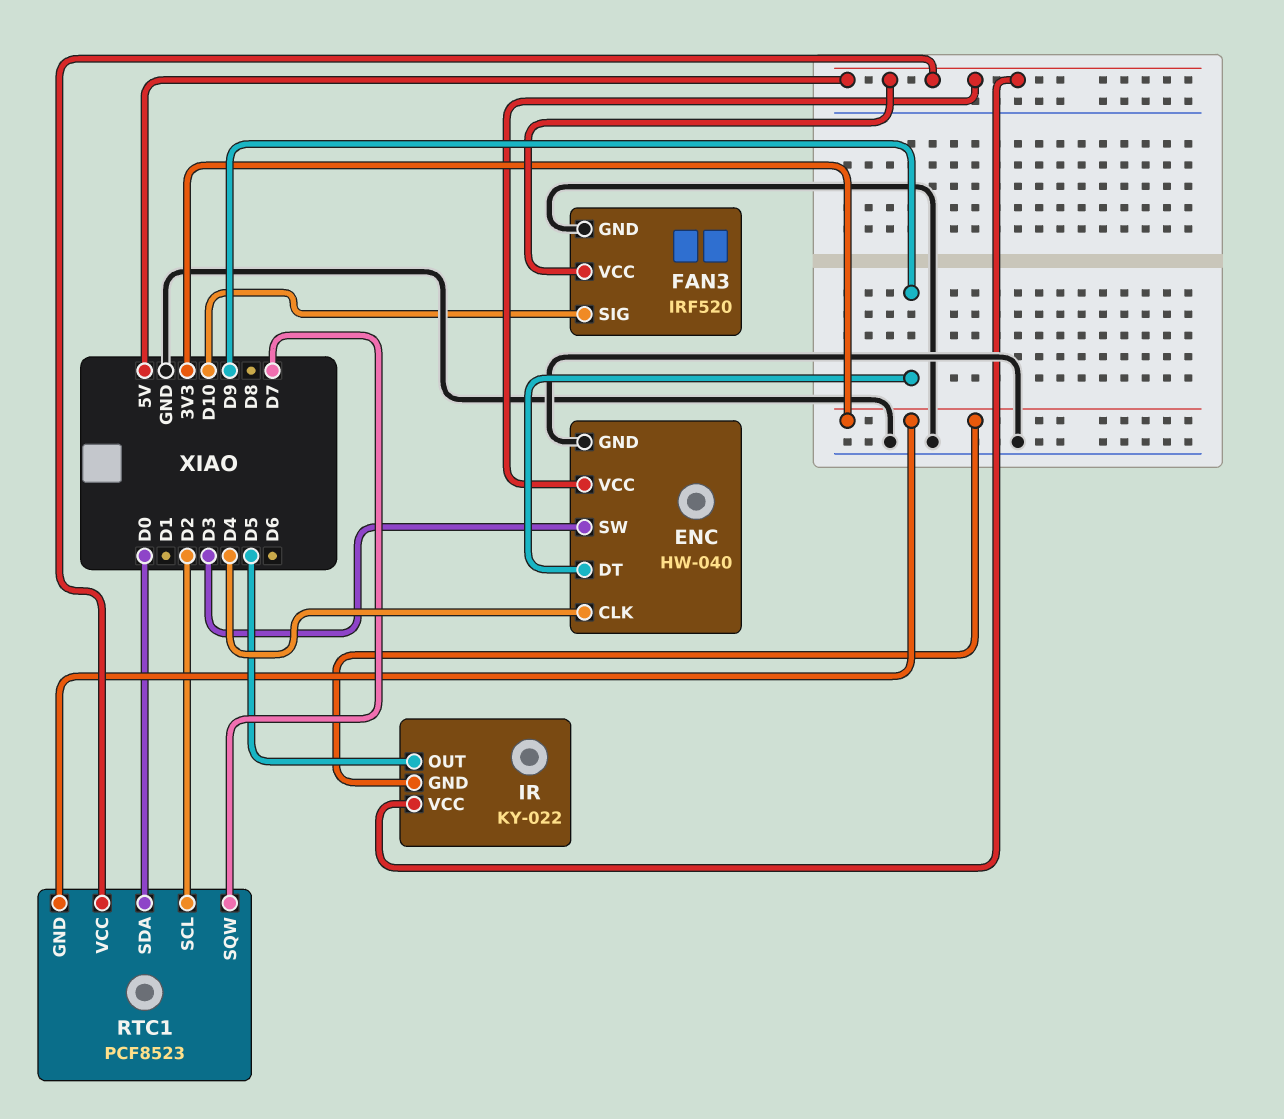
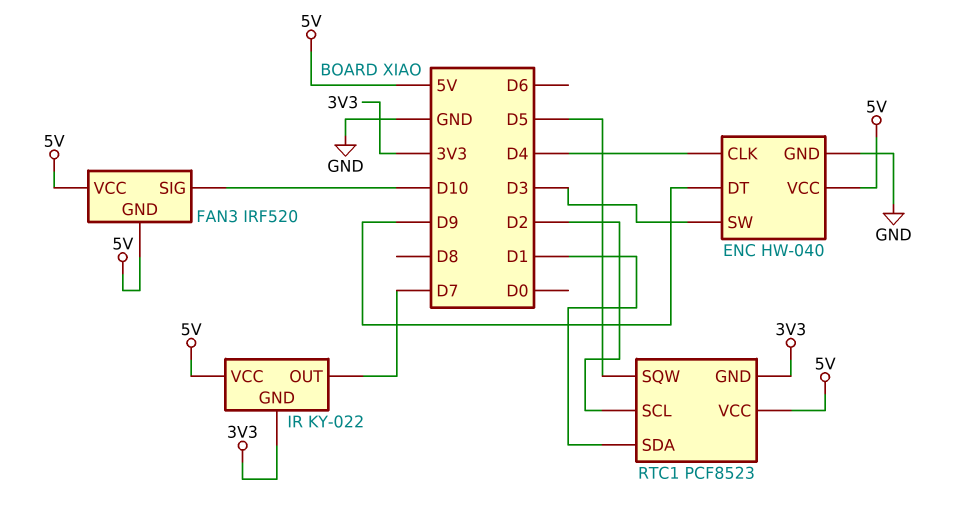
FAN3 pin GND: GND -> 5V
IR pin OUT: D5 -> D7
RTC1 pin SDA: D0 -> D1
RTC1 pin SQW: D7 -> D5

